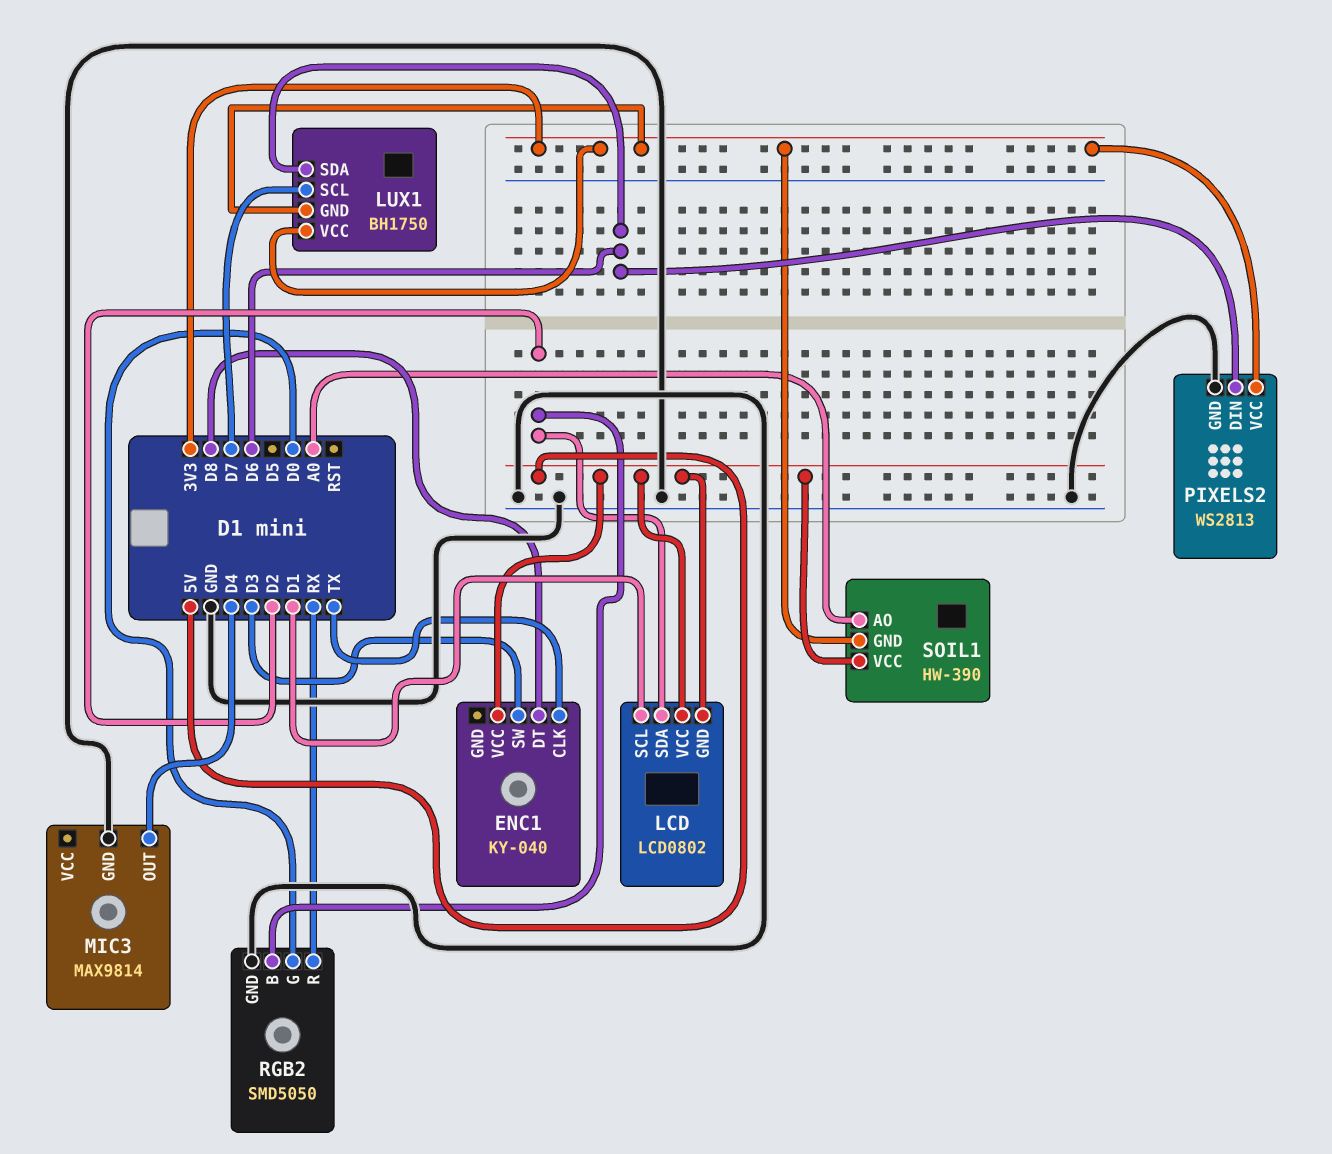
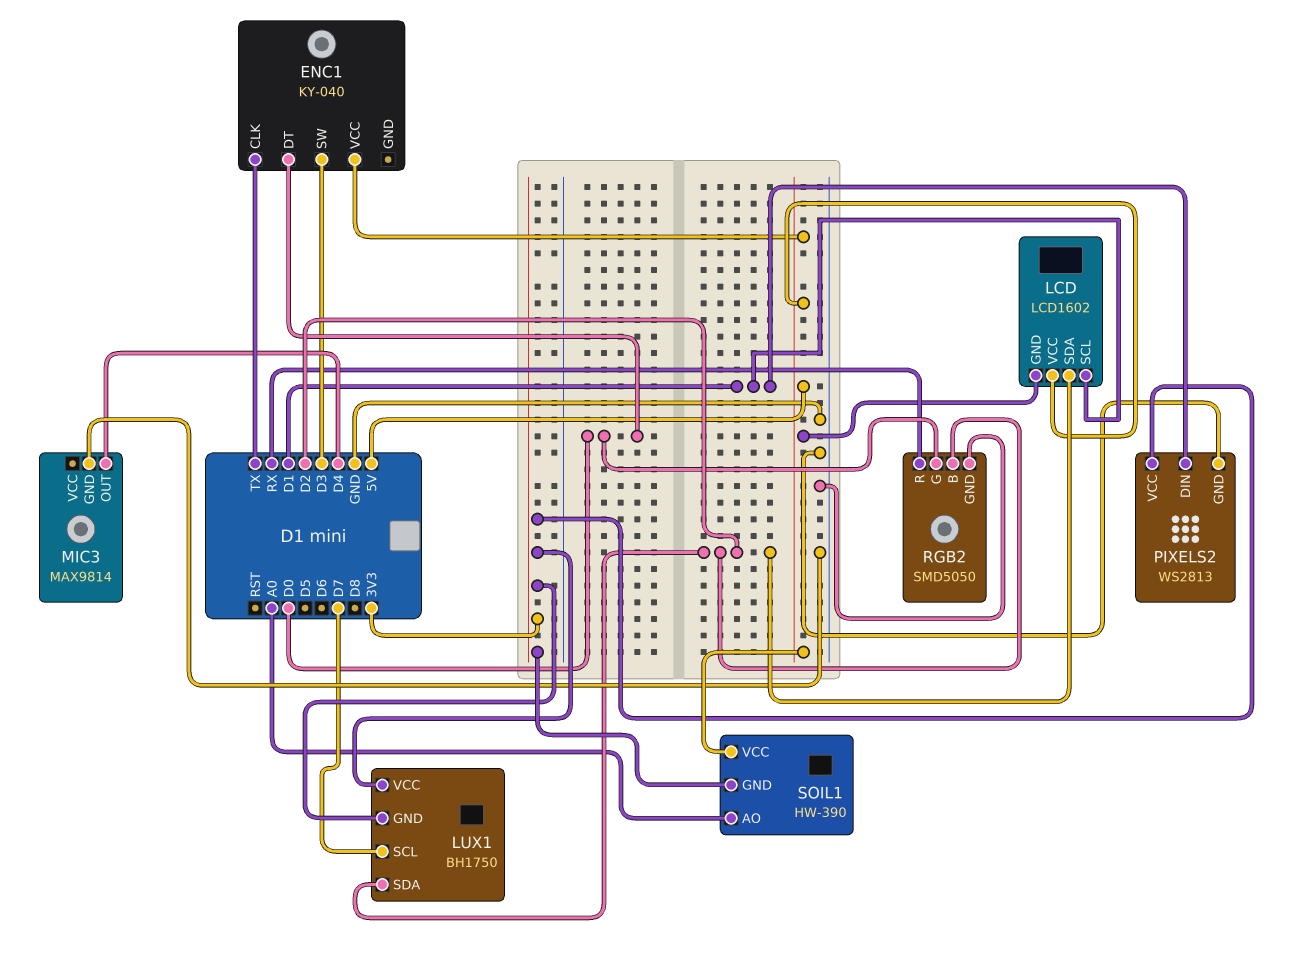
ENC1 pin DT: D8 -> D0
LCD: LCD0802 -> LCD1602
LUX1 pin SDA: D6 -> D2
PIXELS2 pin DIN: D6 -> D1

